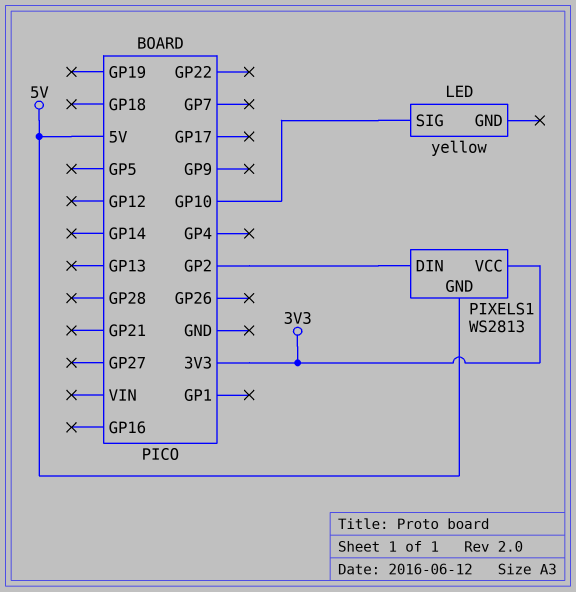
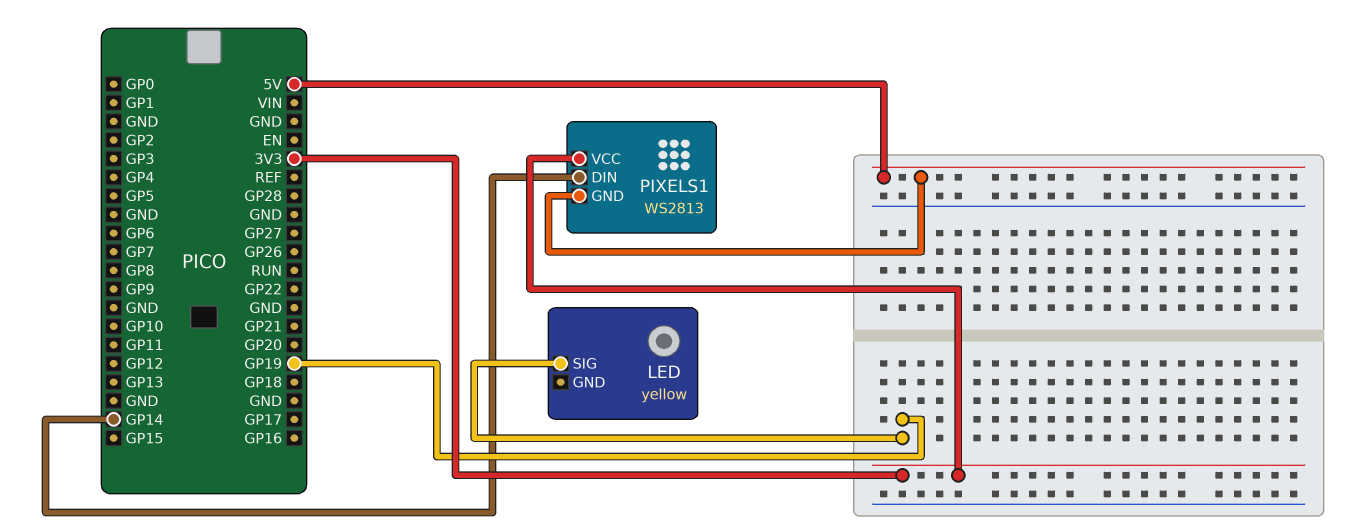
LED pin SIG: GP10 -> GP19
PIXELS1 pin DIN: GP2 -> GP14

